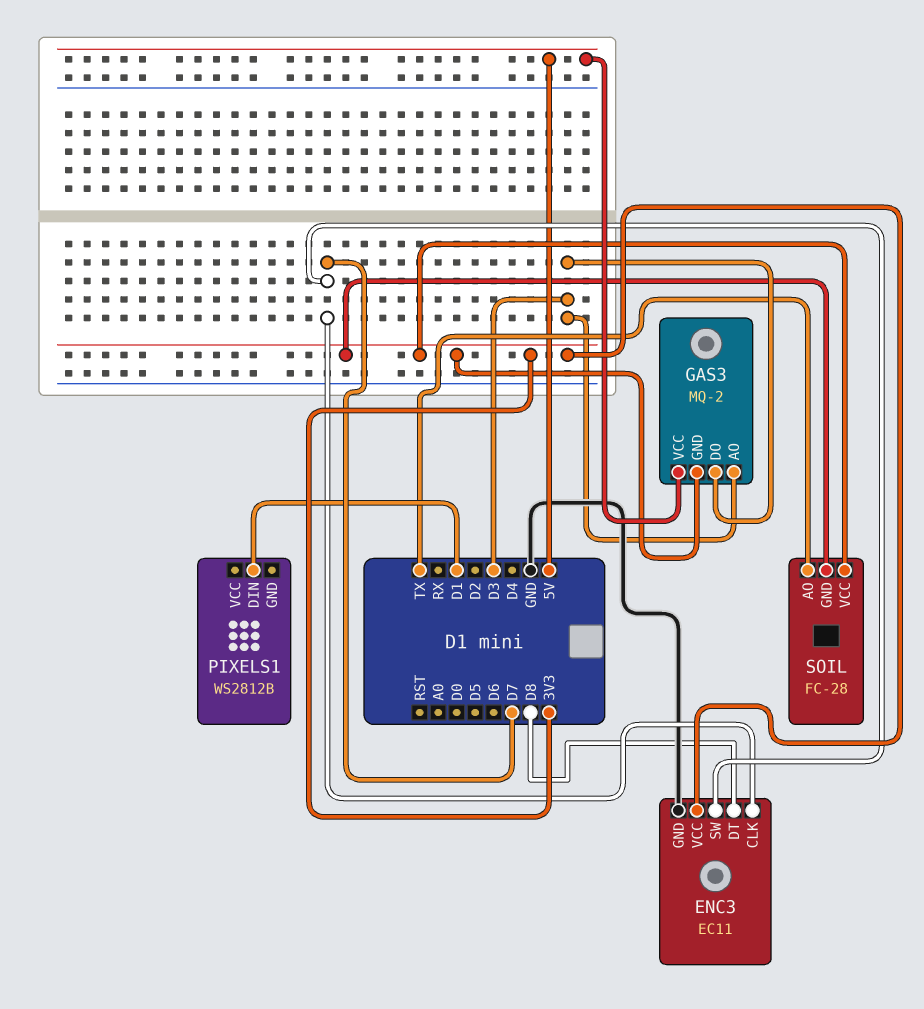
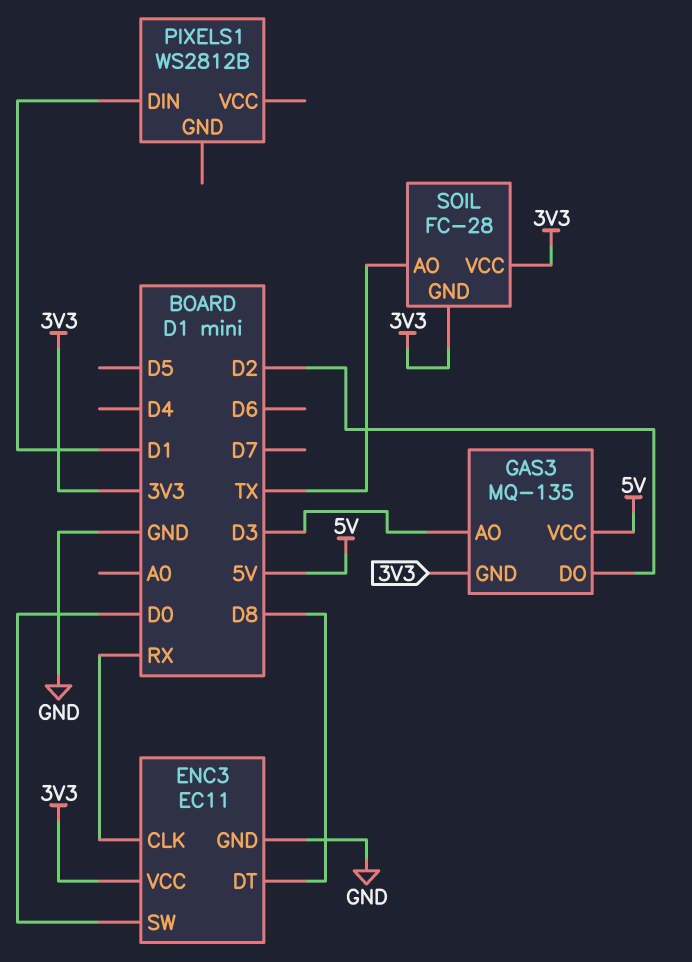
ENC3 pin CLK: D7 -> RX
ENC3 pin SW: D7 -> D0
GAS3: MQ-2 -> MQ-135
GAS3 pin DO: D3 -> D2

